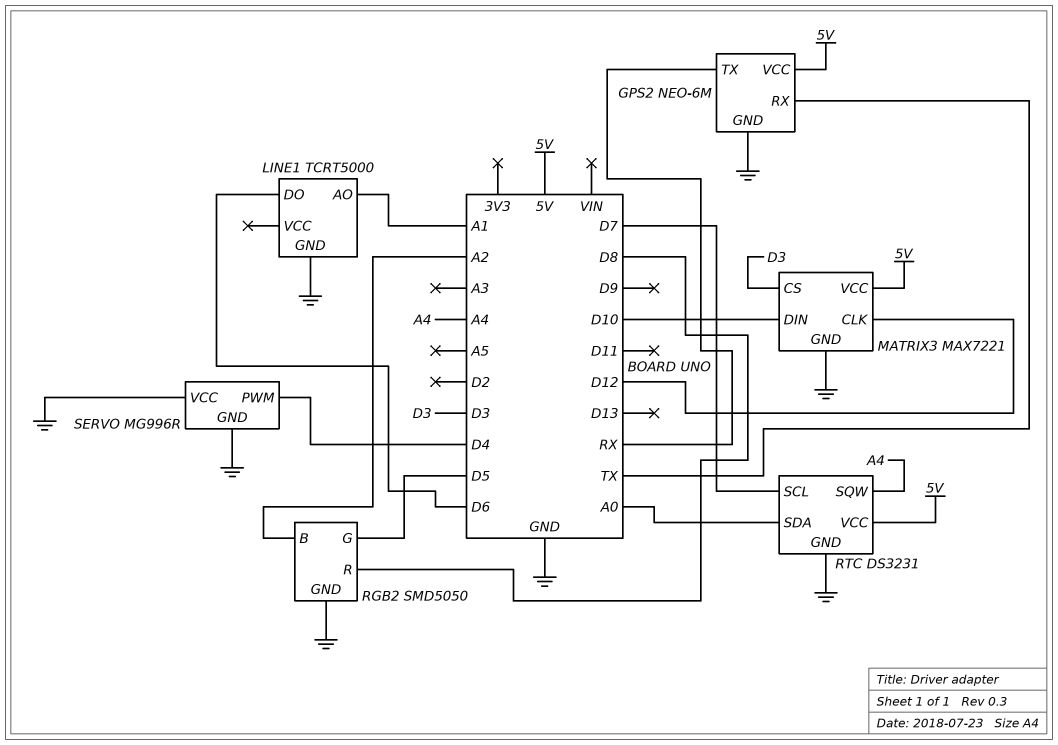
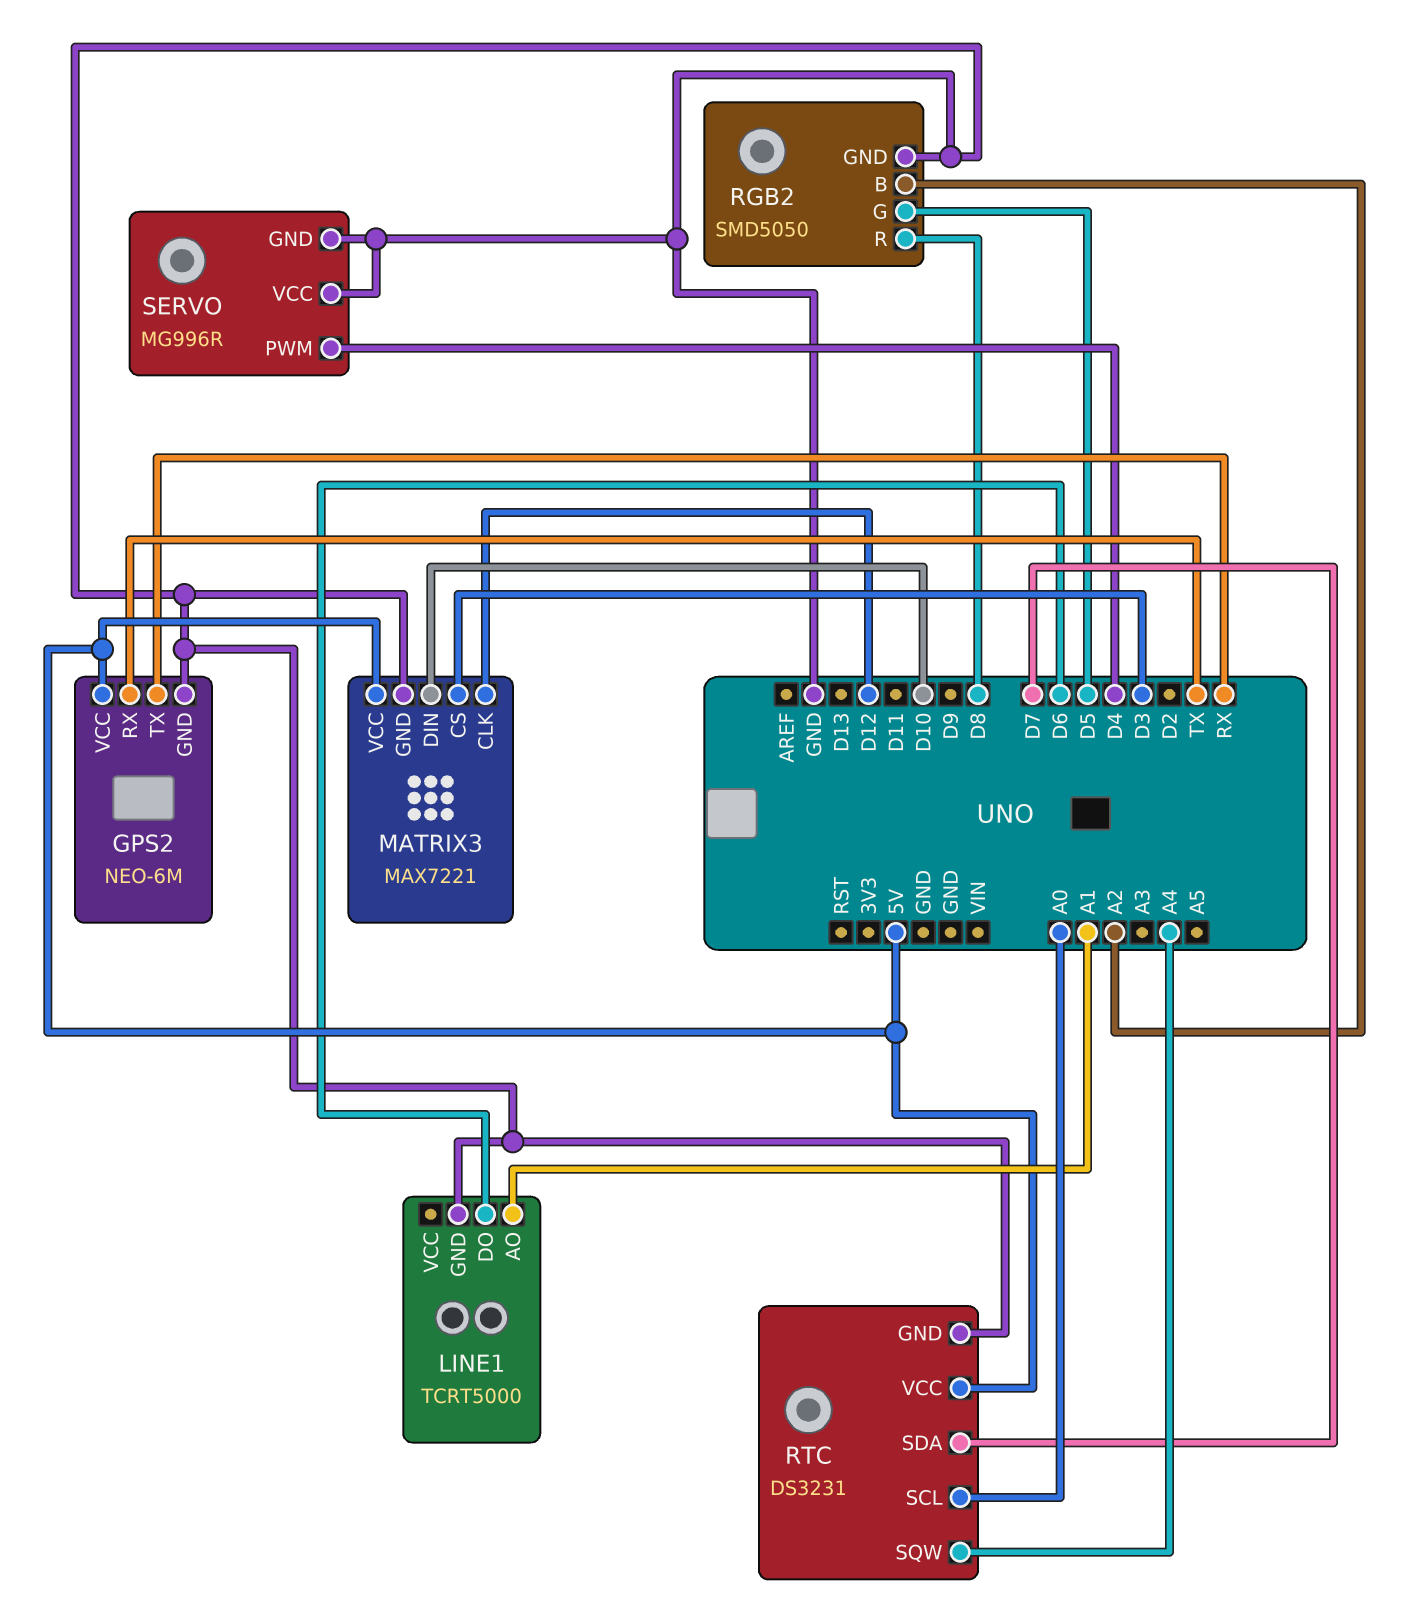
RTC pin SCL: D7 -> A0
RTC pin SDA: A0 -> D7

